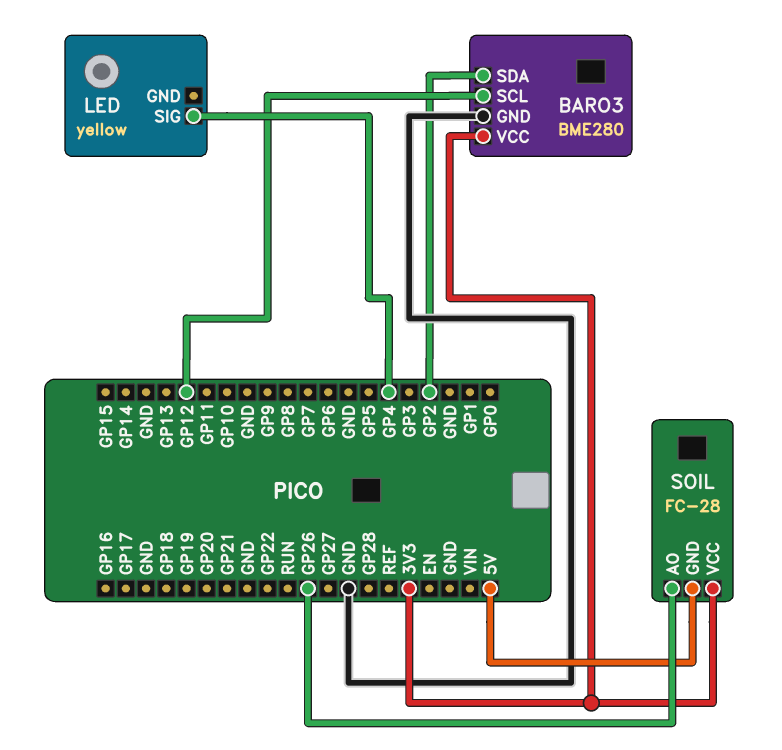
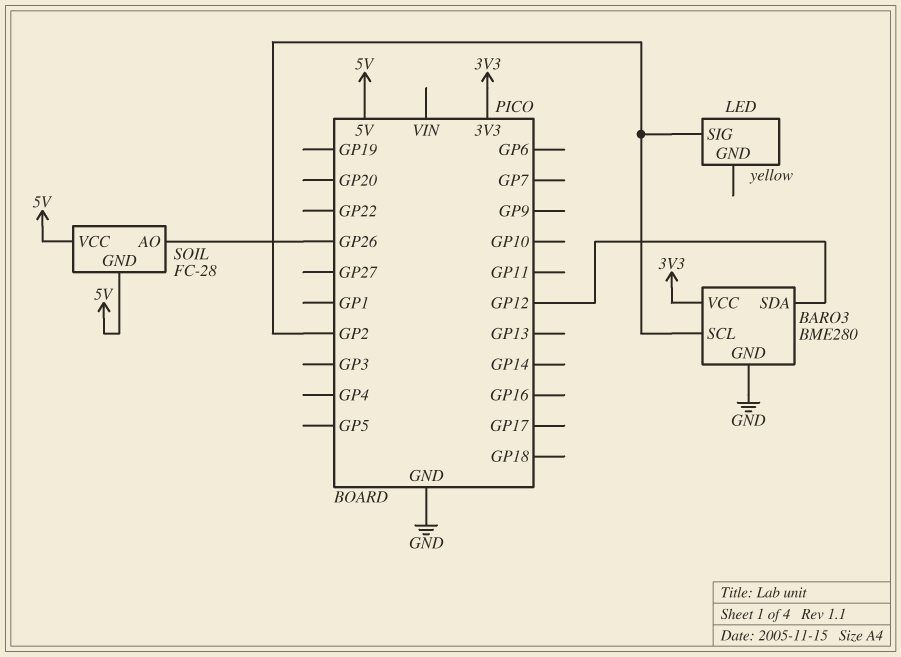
BARO3 pin SCL: GP12 -> GP2
BARO3 pin SDA: GP2 -> GP12
LED pin SIG: GP4 -> GP2
SOIL pin VCC: 3V3 -> 5V

